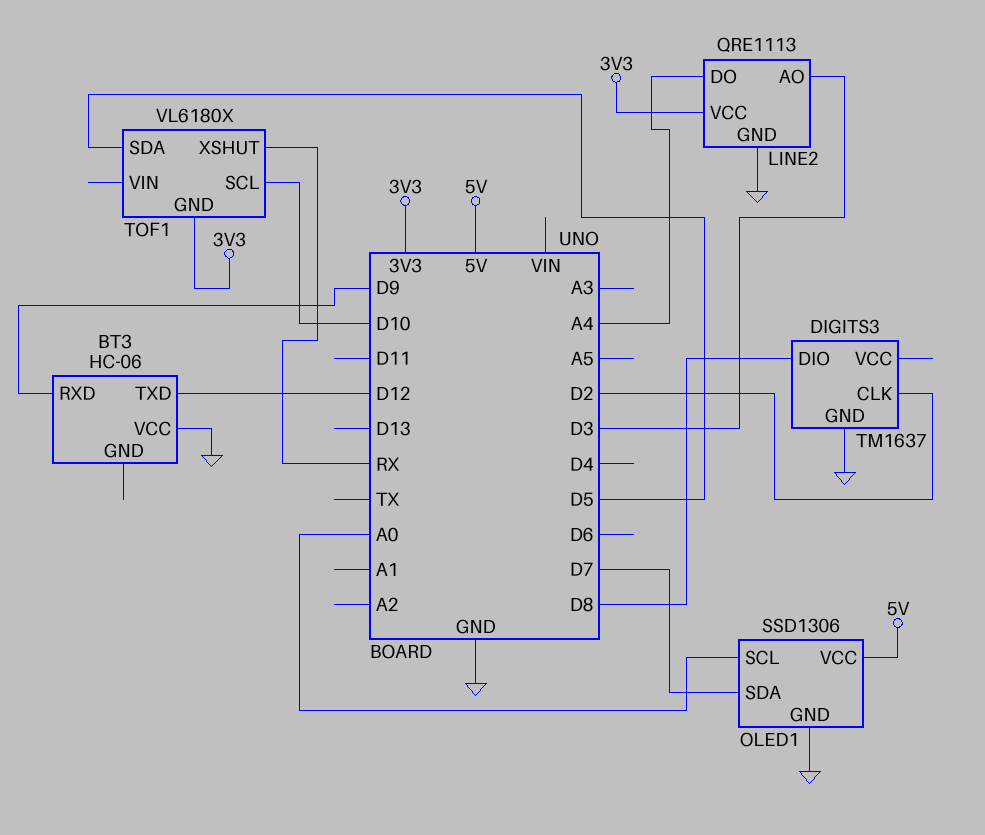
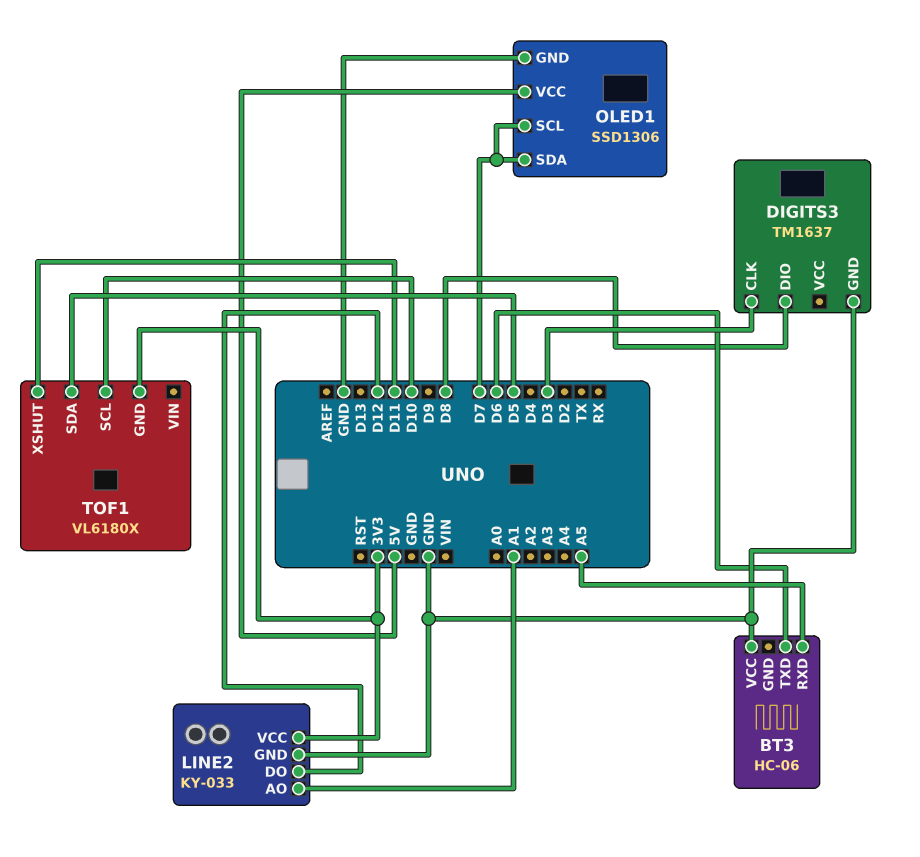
BT3 pin RXD: D9 -> A5
BT3 pin TXD: D12 -> D6
DIGITS3 pin CLK: D2 -> D3
LINE2: QRE1113 -> KY-033
LINE2 pin AO: D3 -> A1
LINE2 pin DO: A4 -> D12
OLED1 pin SCL: A0 -> D7
TOF1 pin XSHUT: RX -> D11

